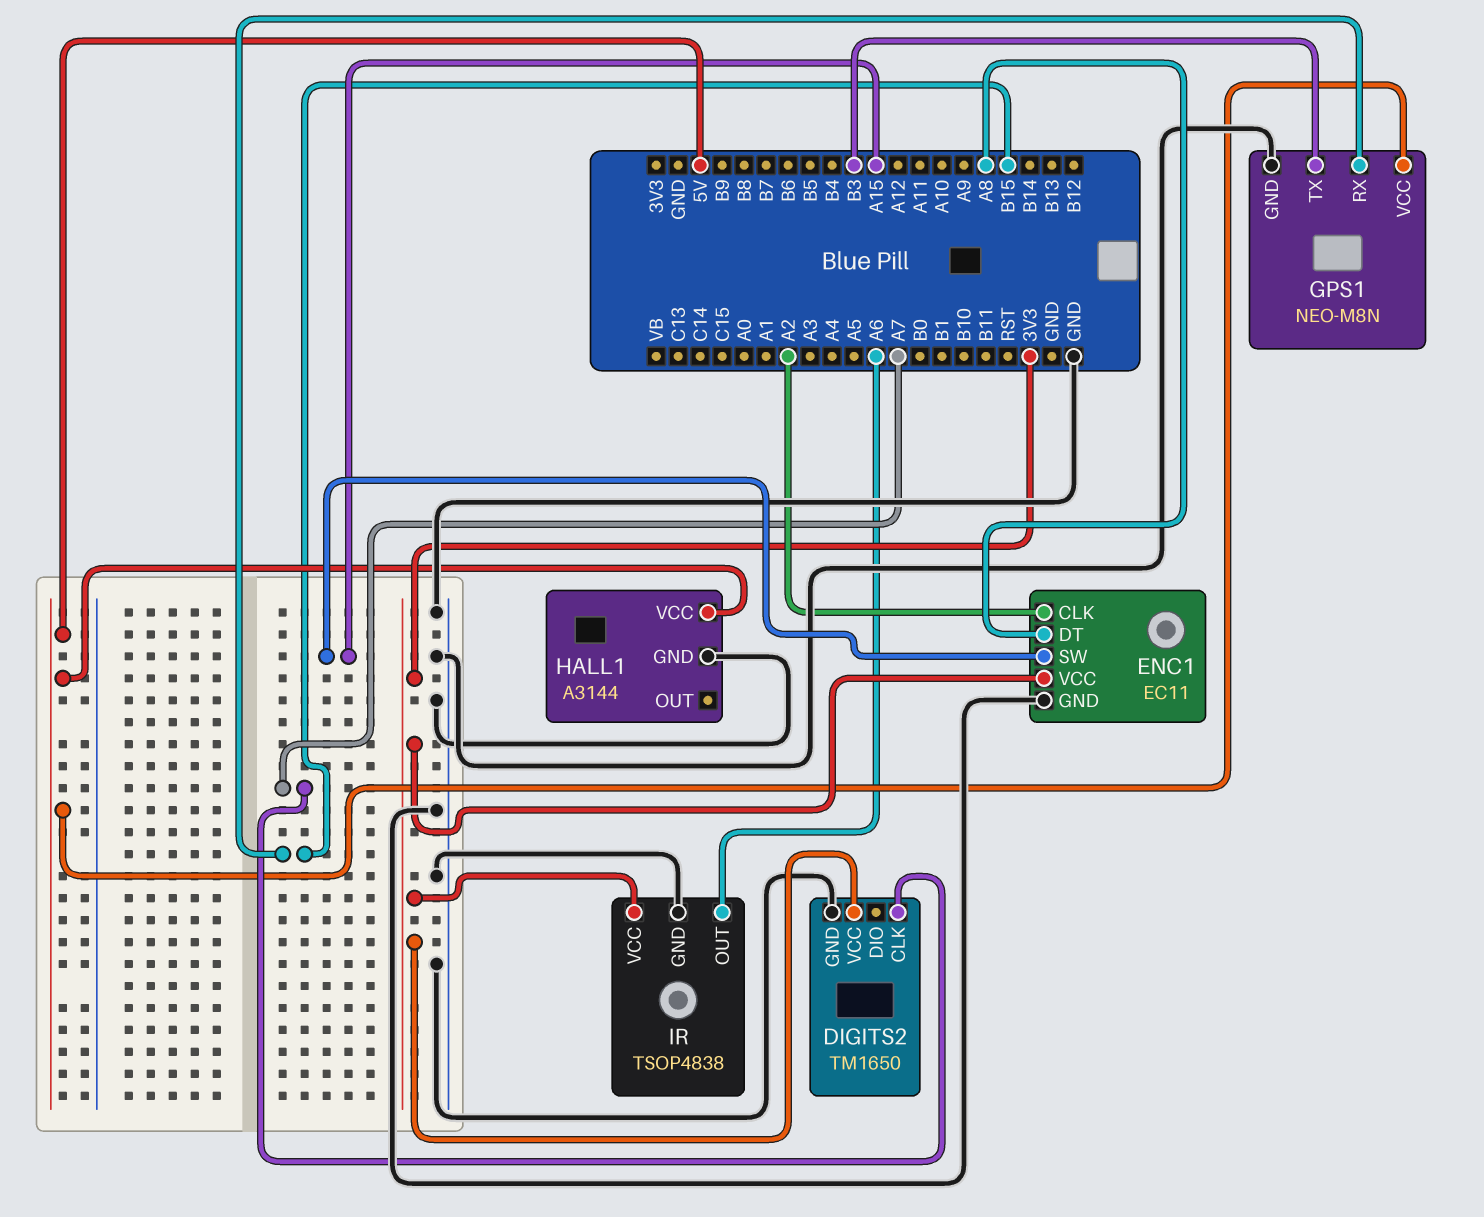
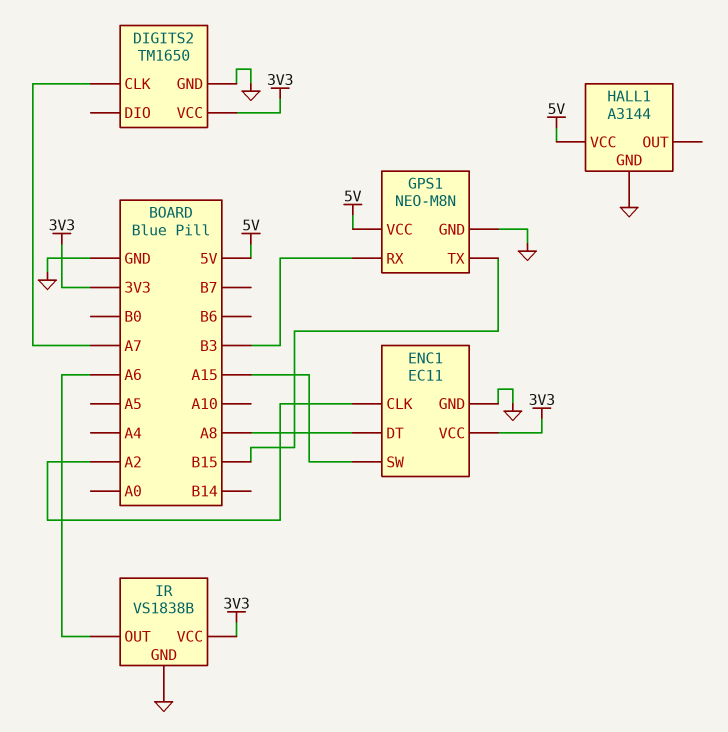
GPS1 pin RX: B15 -> B3
GPS1 pin TX: B3 -> B15
IR: TSOP4838 -> VS1838B

